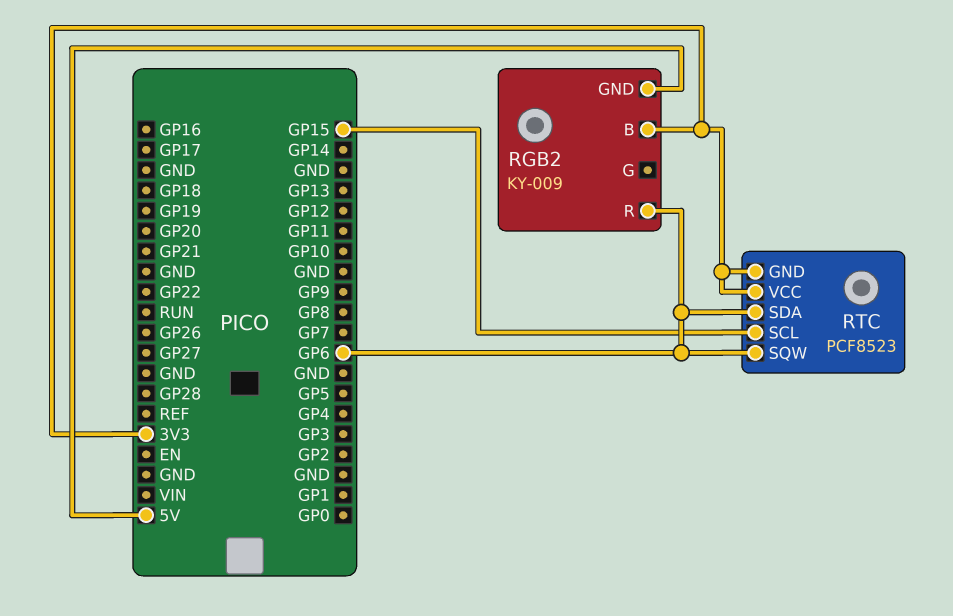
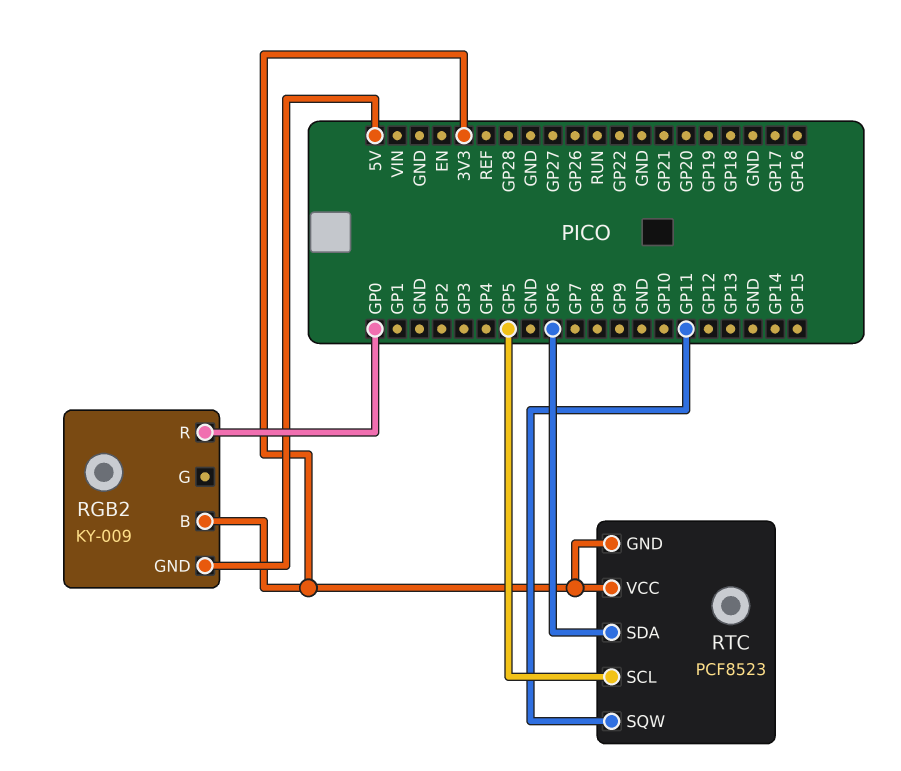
RGB2 pin R: GP6 -> GP0
RTC pin SCL: GP15 -> GP5
RTC pin SQW: GP6 -> GP11

